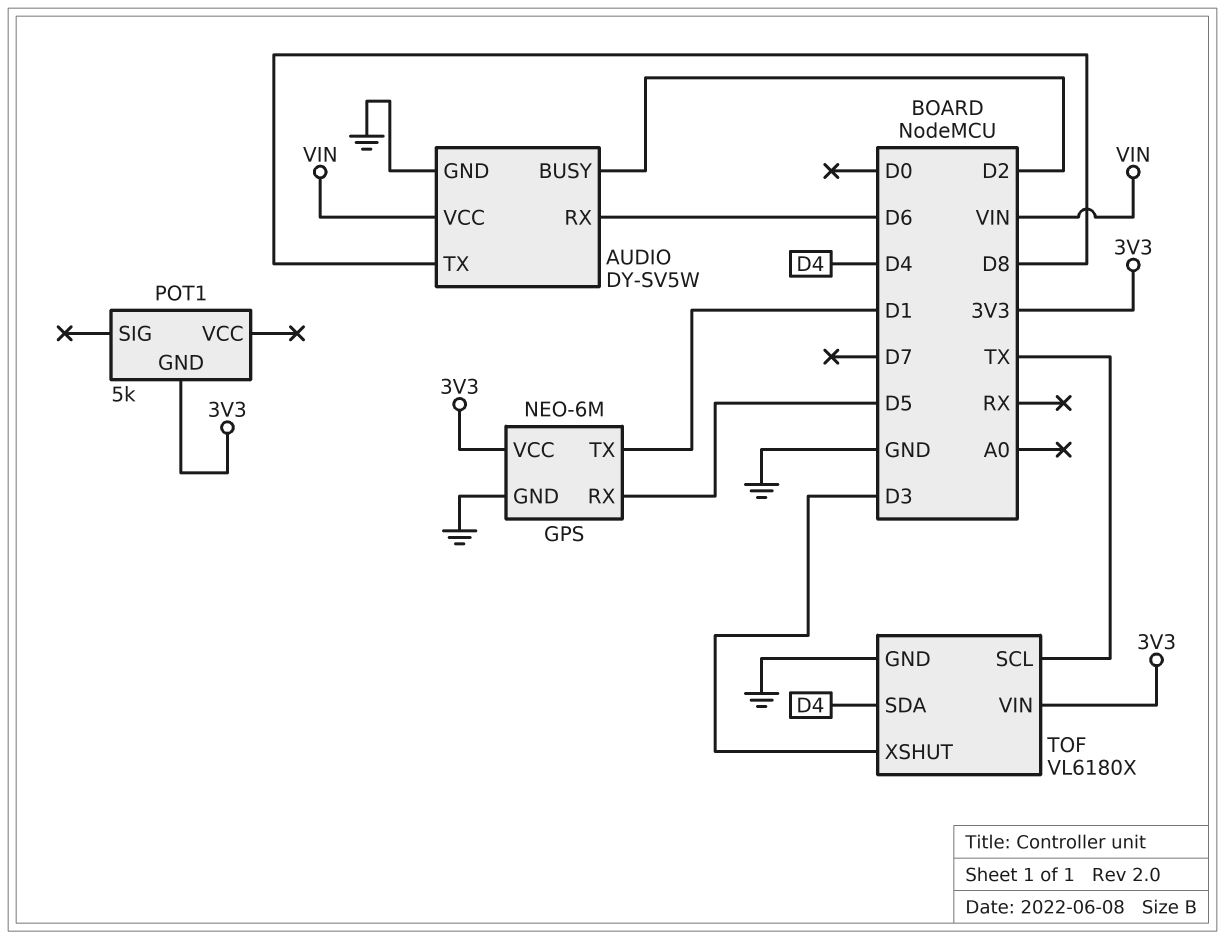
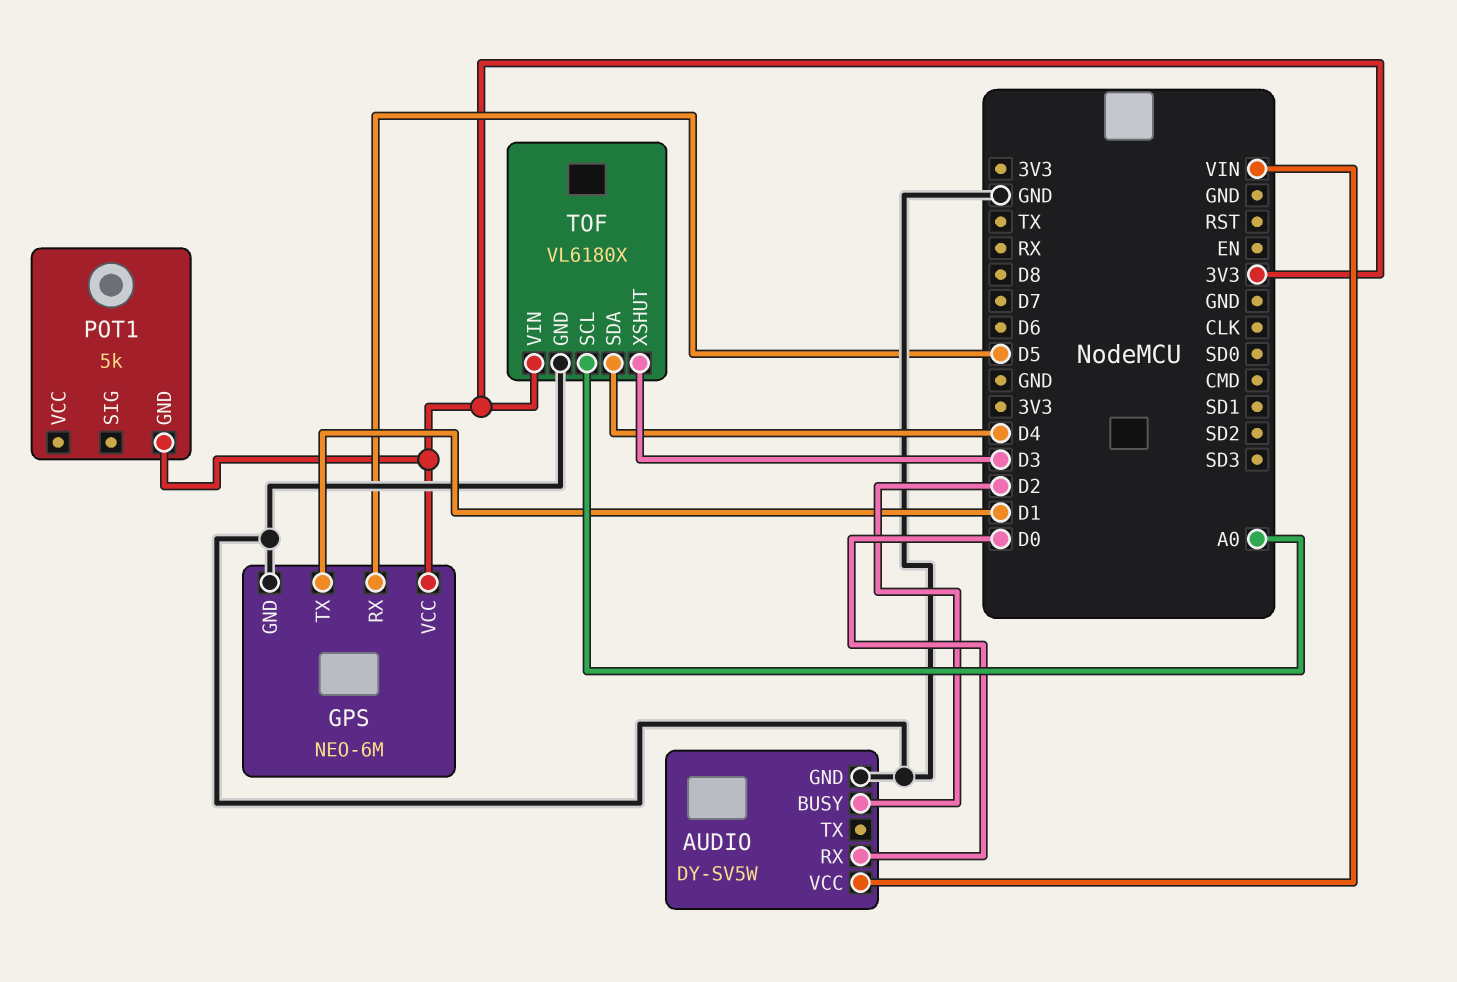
AUDIO pin RX: D6 -> D0
AUDIO pin TX: D8 -> none
TOF pin SCL: TX -> A0

